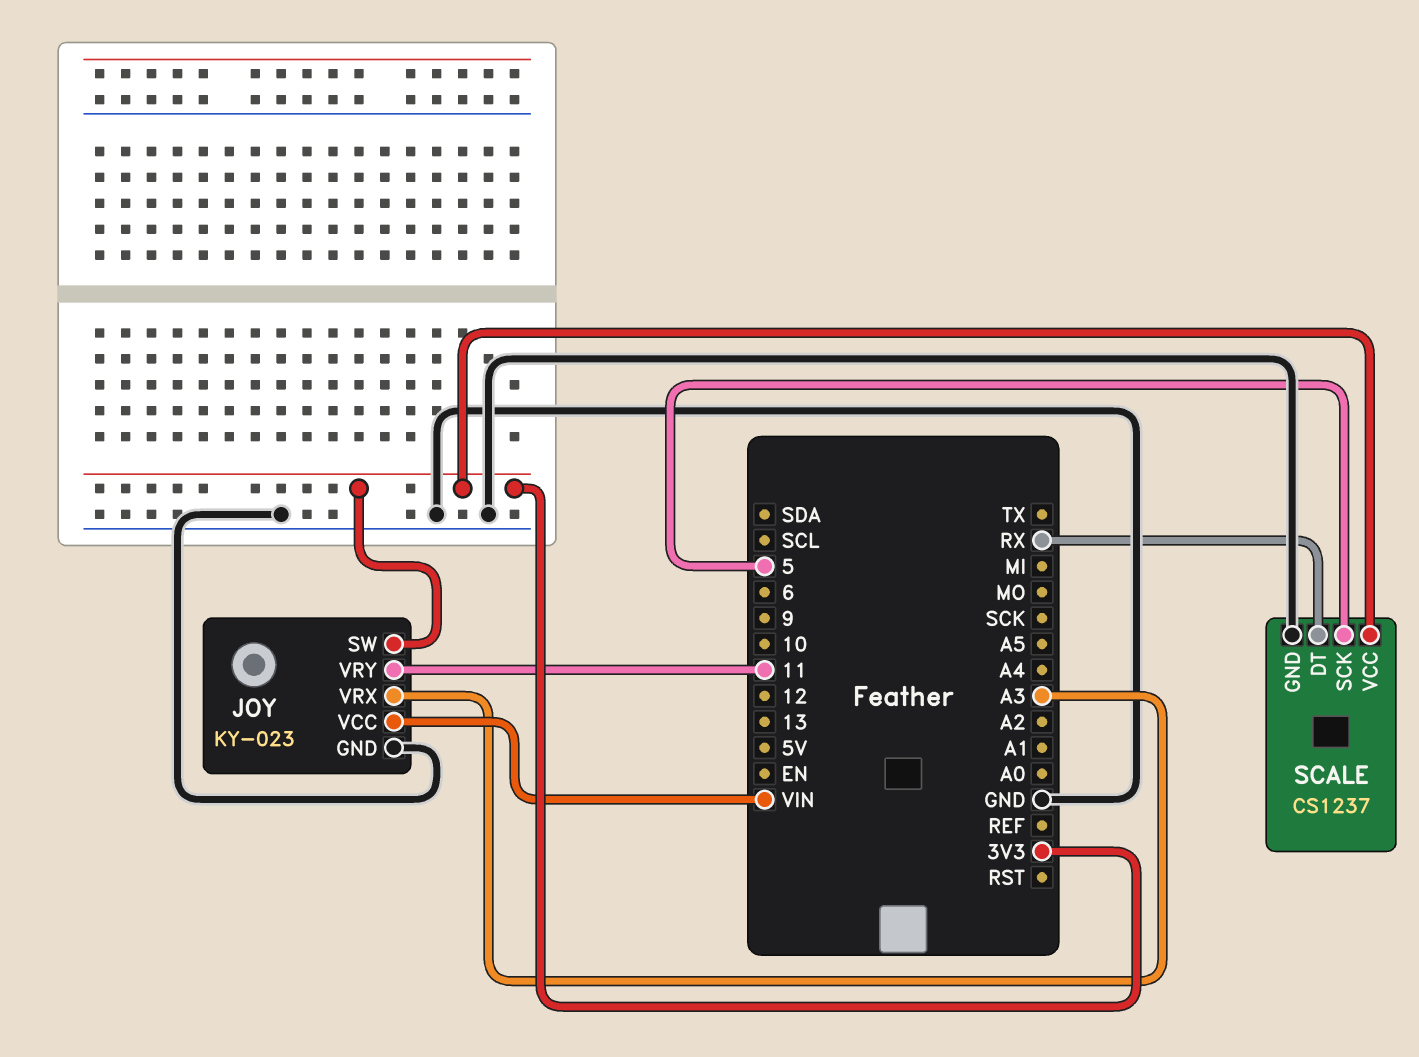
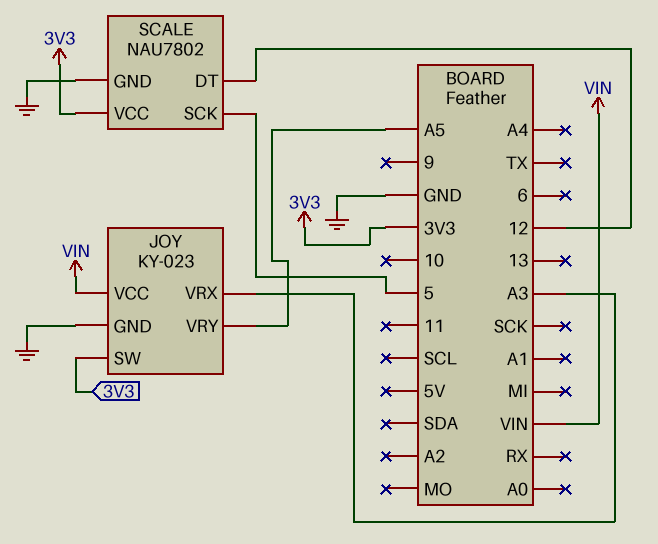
JOY pin VRY: 11 -> A5
SCALE: CS1237 -> NAU7802
SCALE pin DT: RX -> 12

